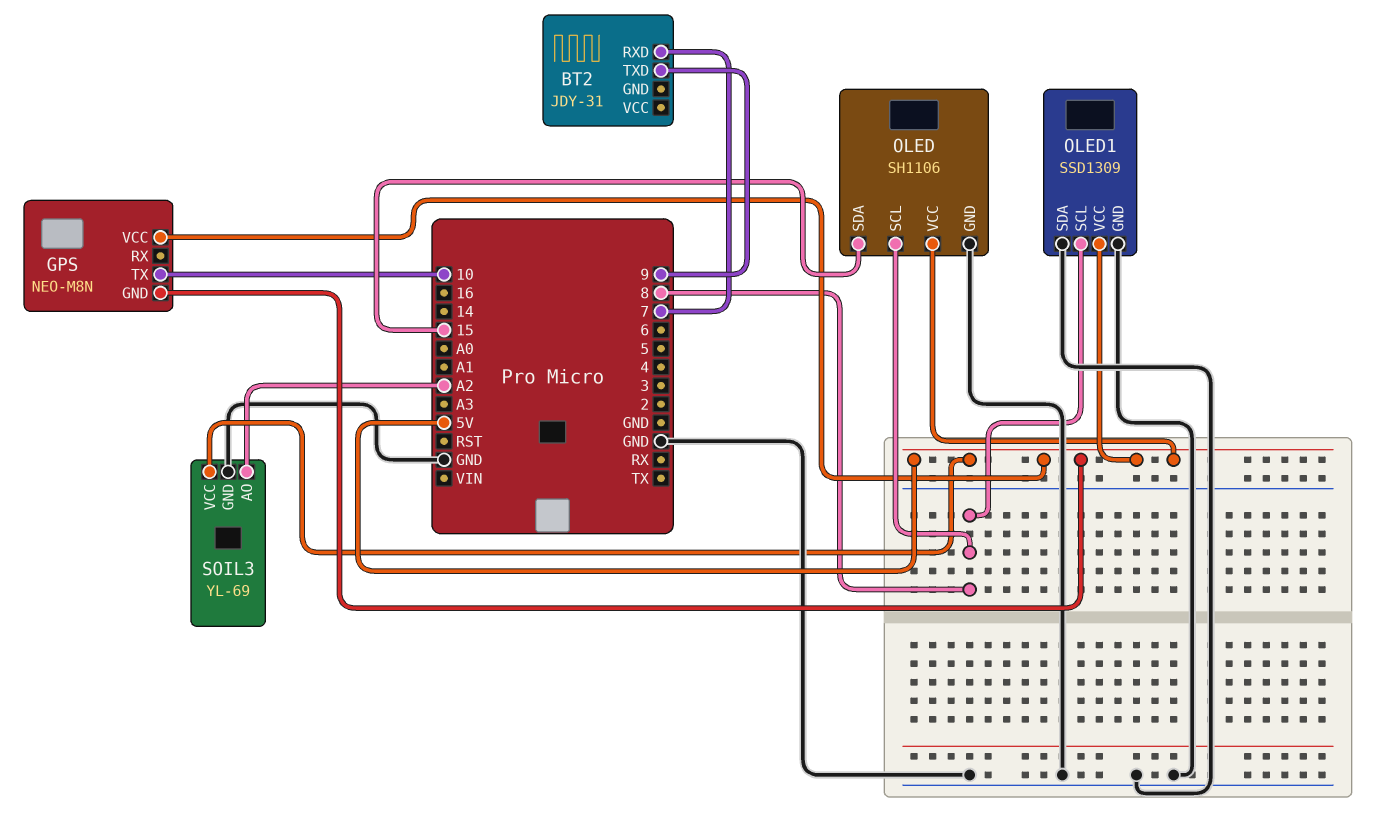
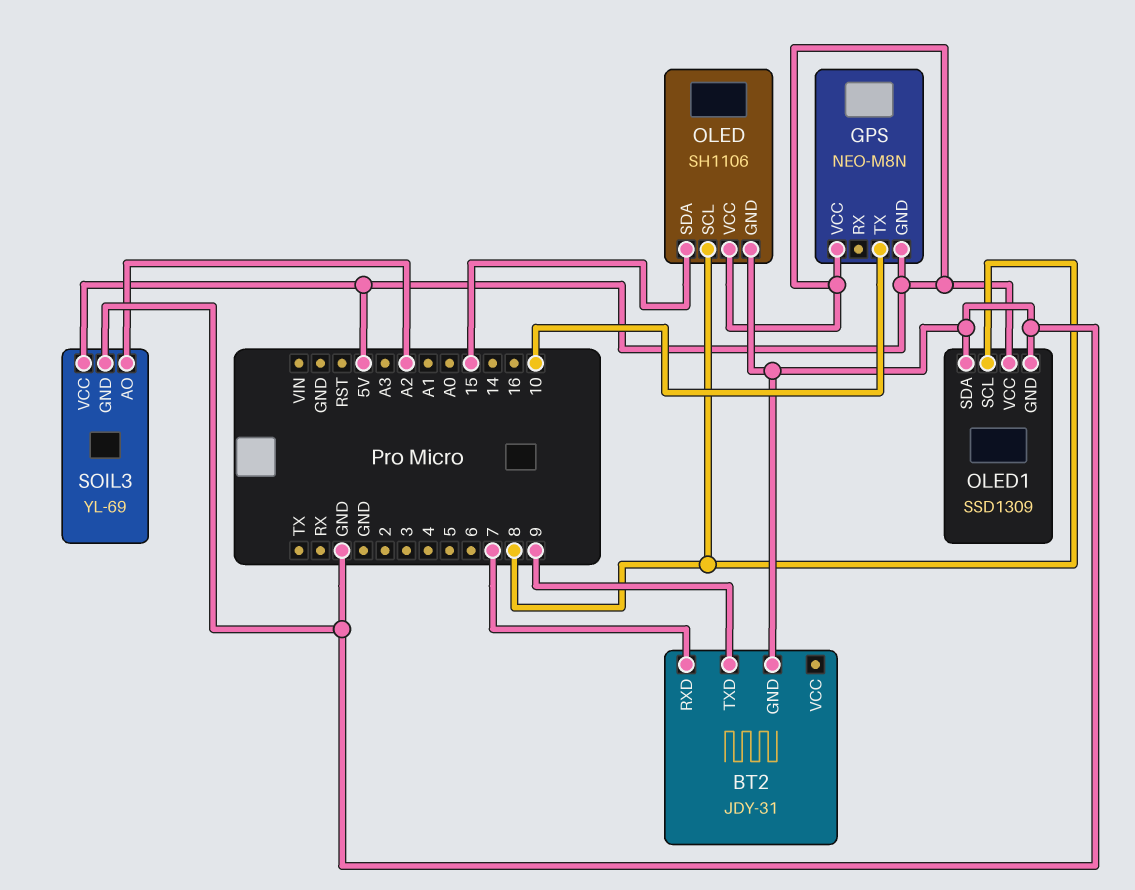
BT2 pin GND: none -> GND

